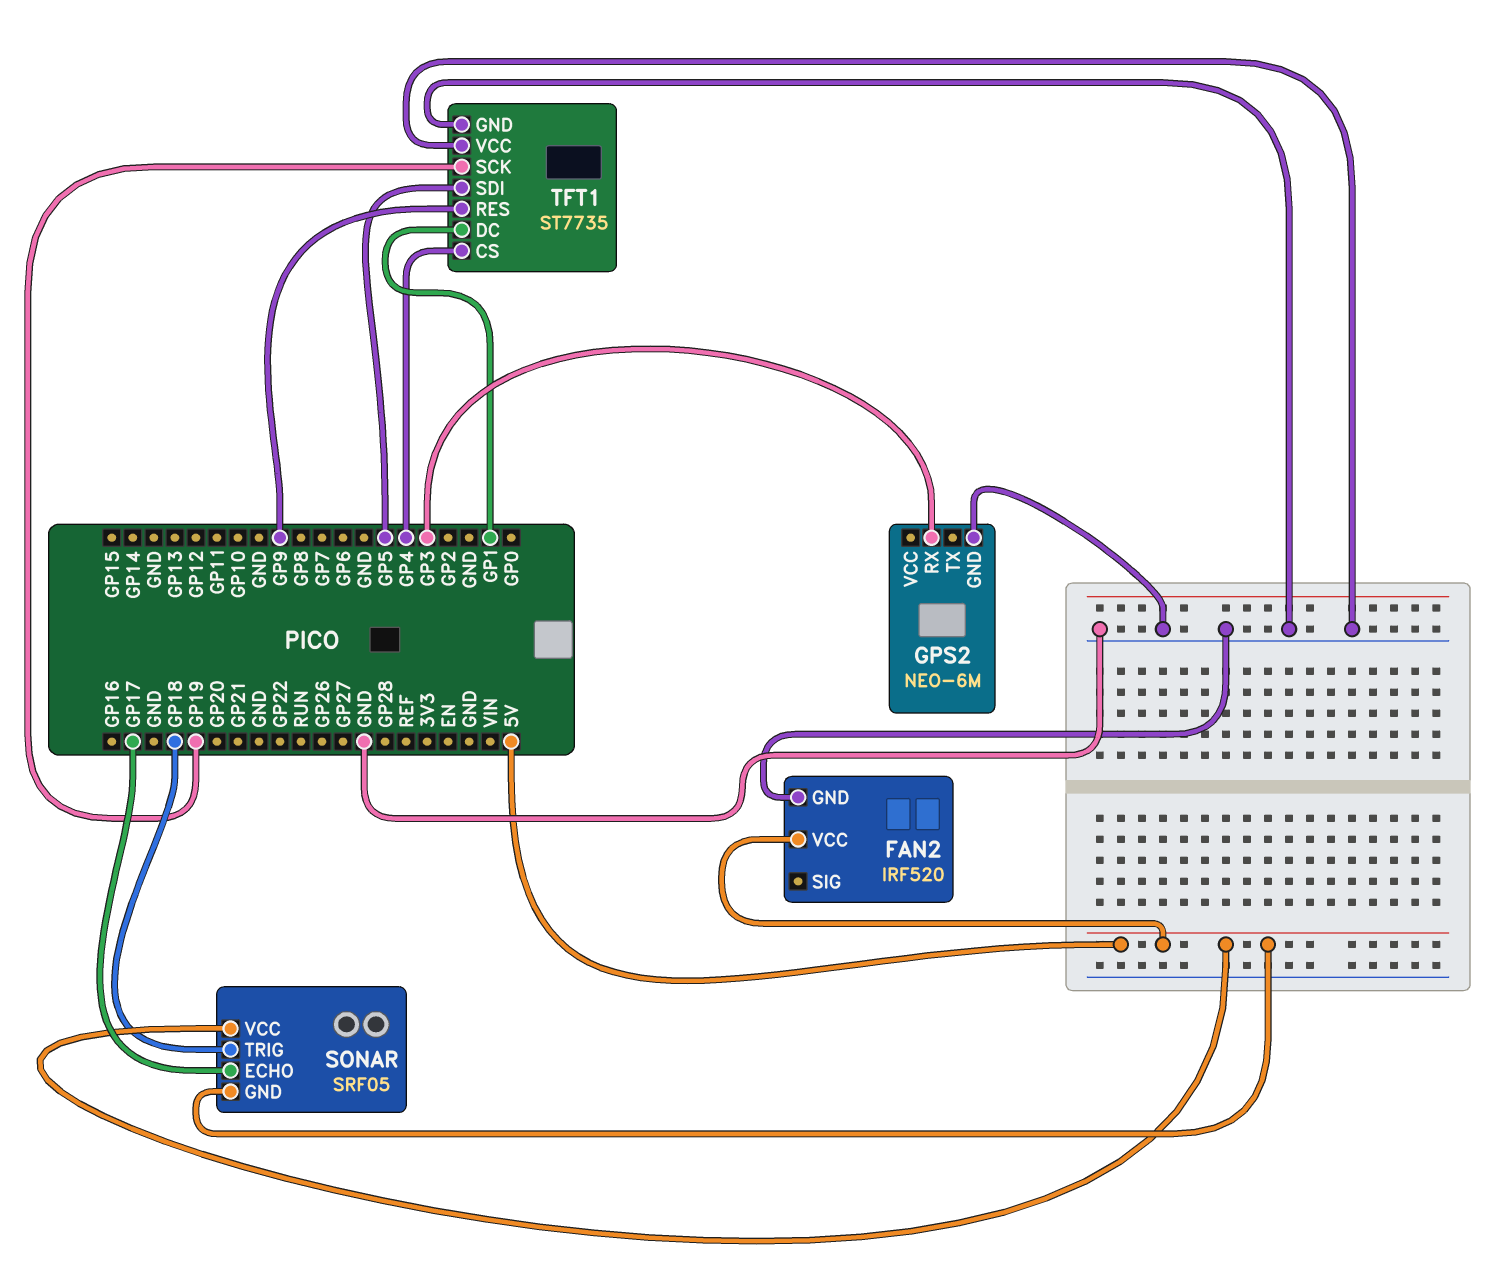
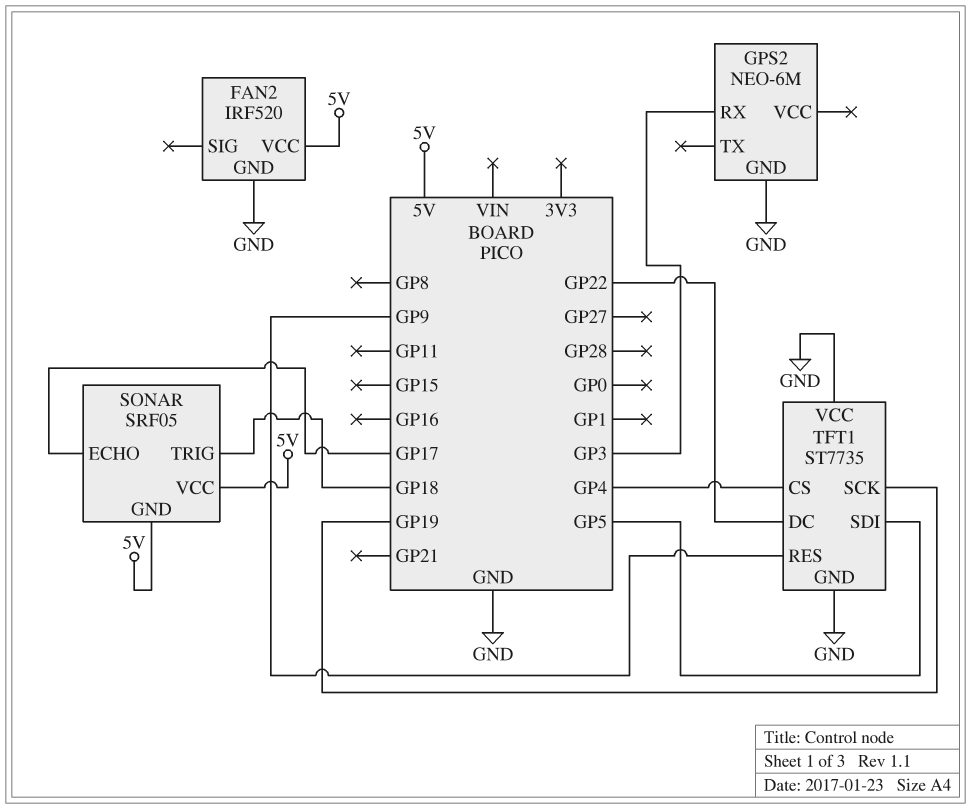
TFT1 pin DC: GP1 -> GP22

